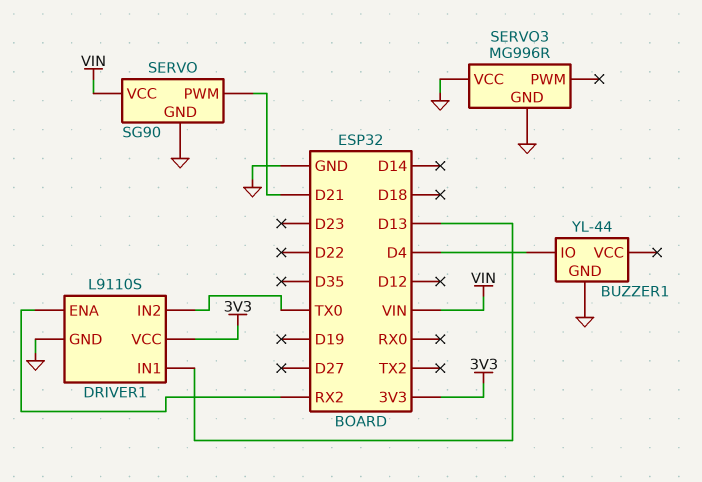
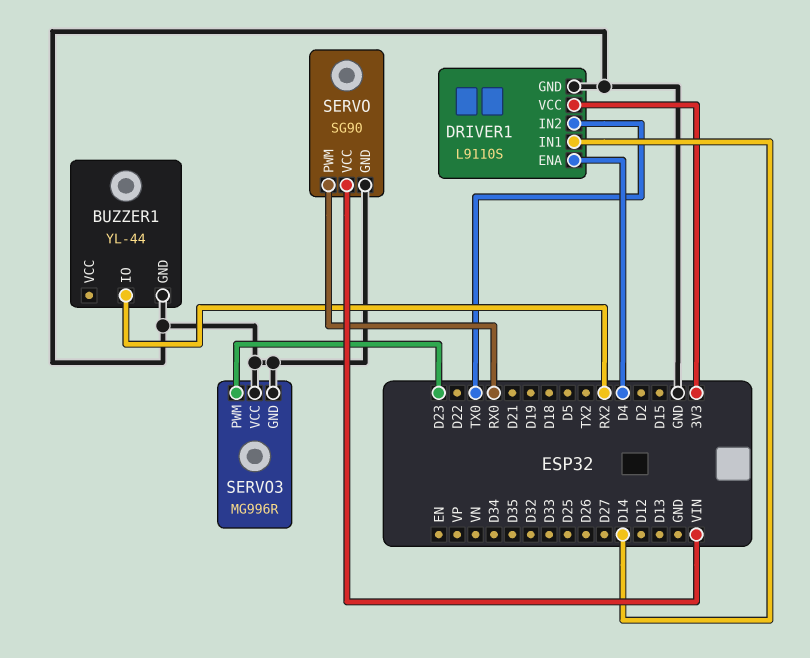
BUZZER1 pin IO: D4 -> RX2
DRIVER1 pin ENA: RX2 -> D4
DRIVER1 pin IN1: D13 -> D14
SERVO pin PWM: D21 -> RX0
SERVO3 pin PWM: none -> D23

